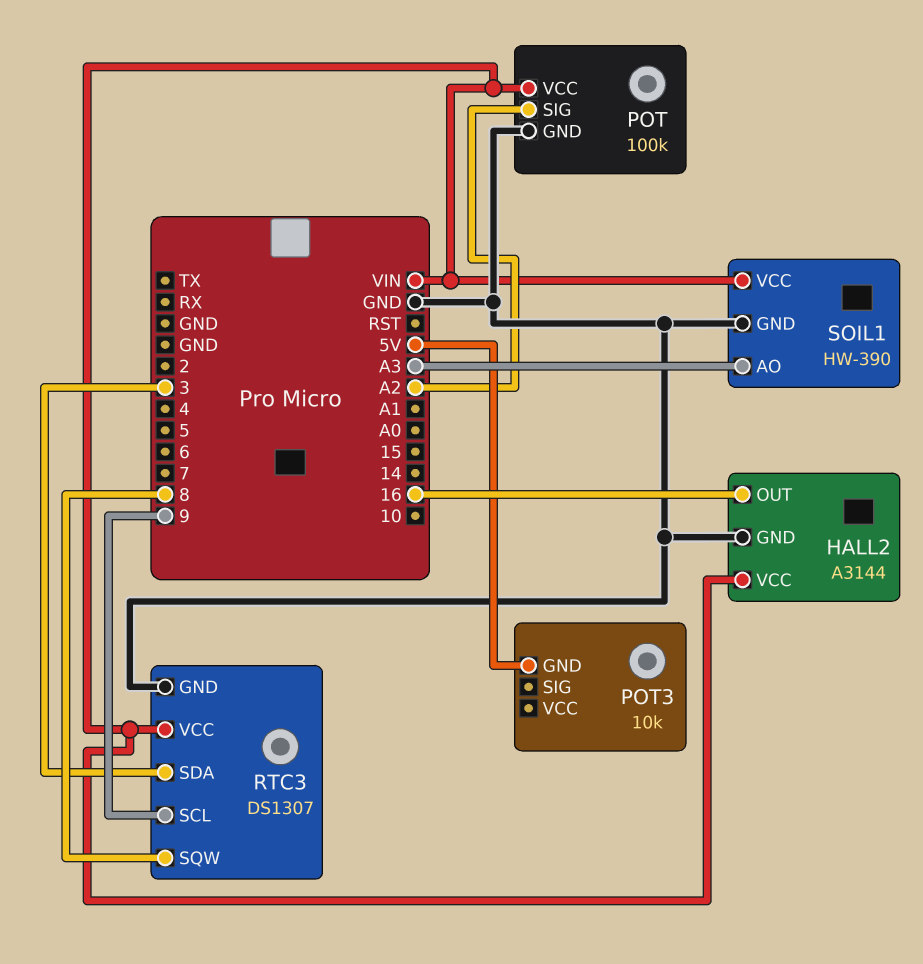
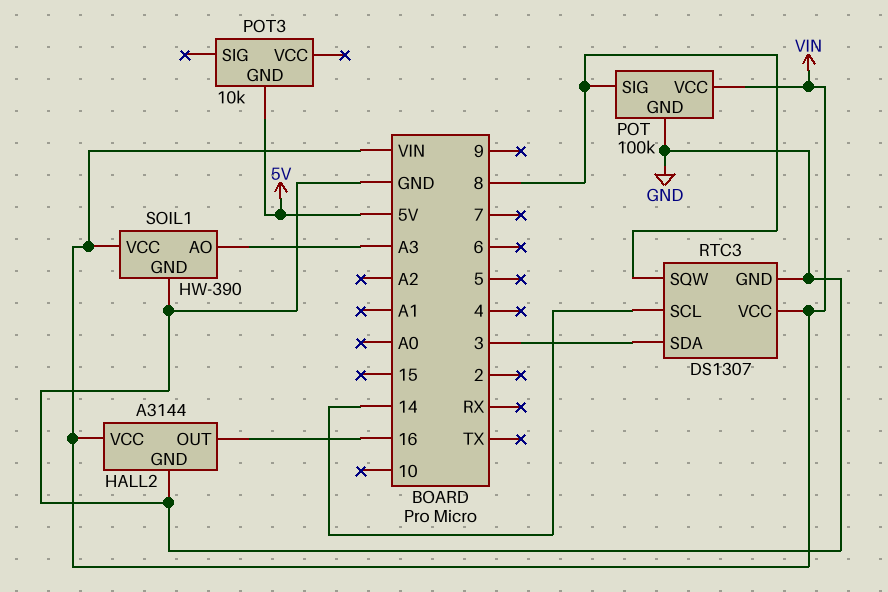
POT pin SIG: A2 -> 8
RTC3 pin SCL: 9 -> 14

